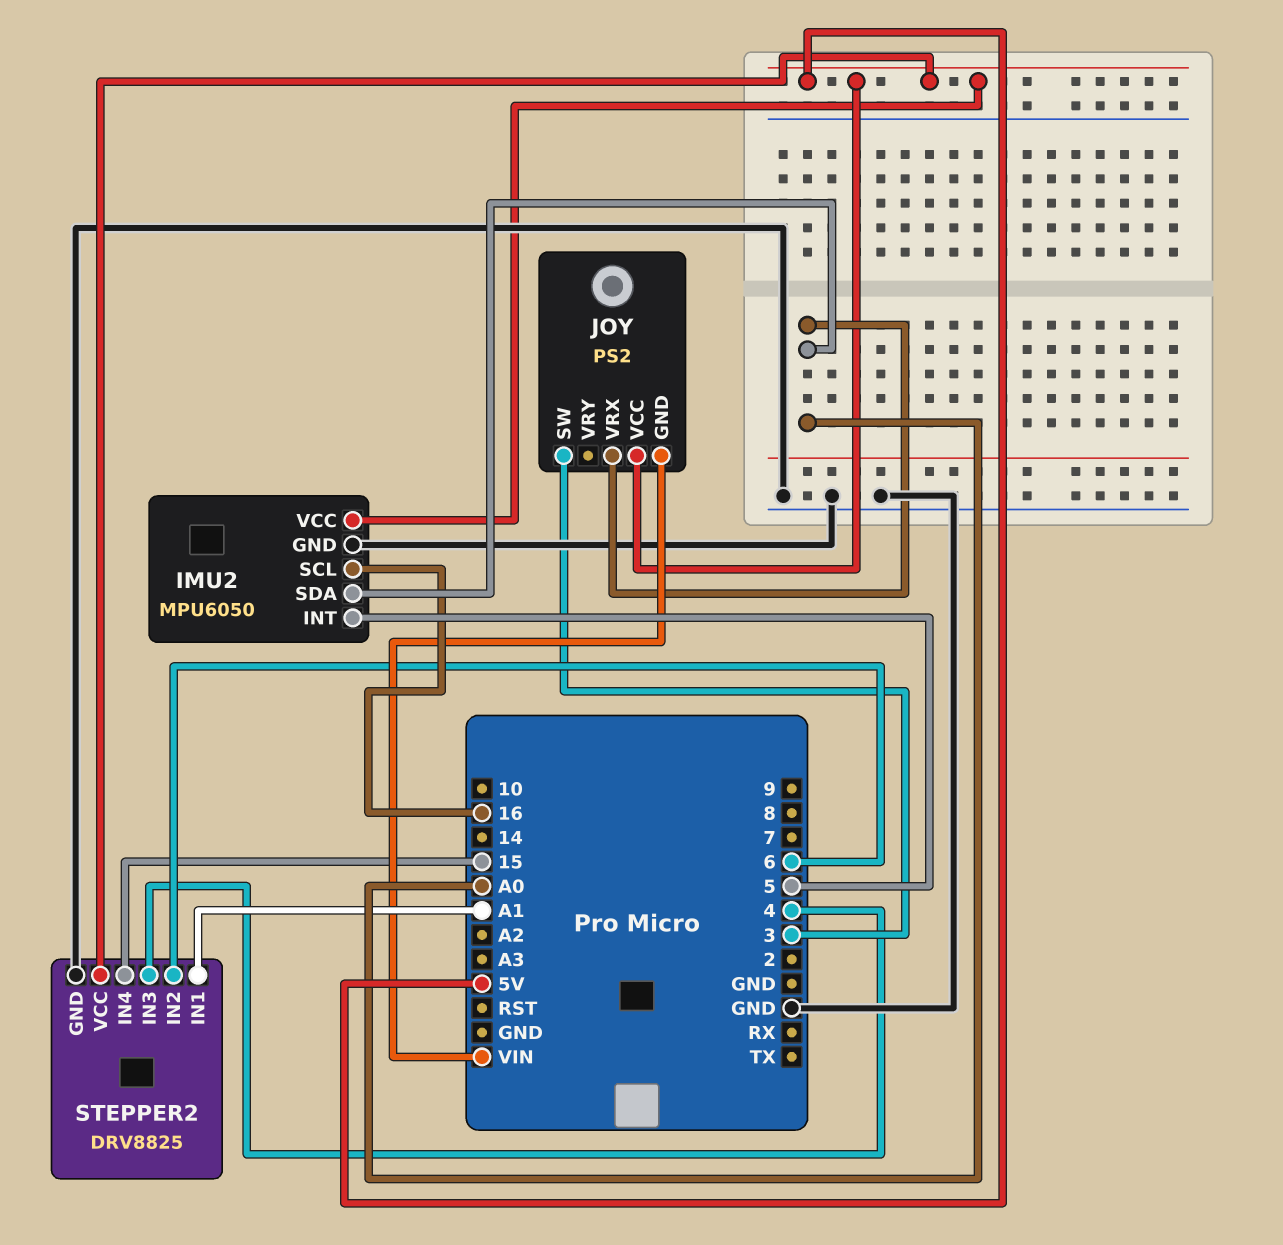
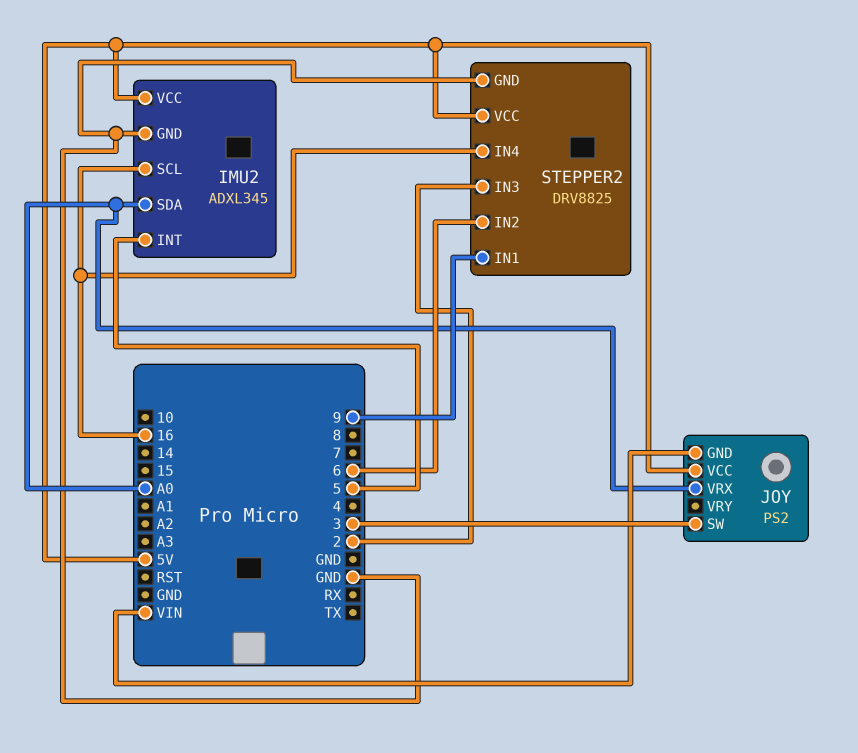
IMU2: MPU6050 -> ADXL345
STEPPER2 pin IN1: A1 -> 9
STEPPER2 pin IN3: 4 -> 2
STEPPER2 pin IN4: 15 -> 16

